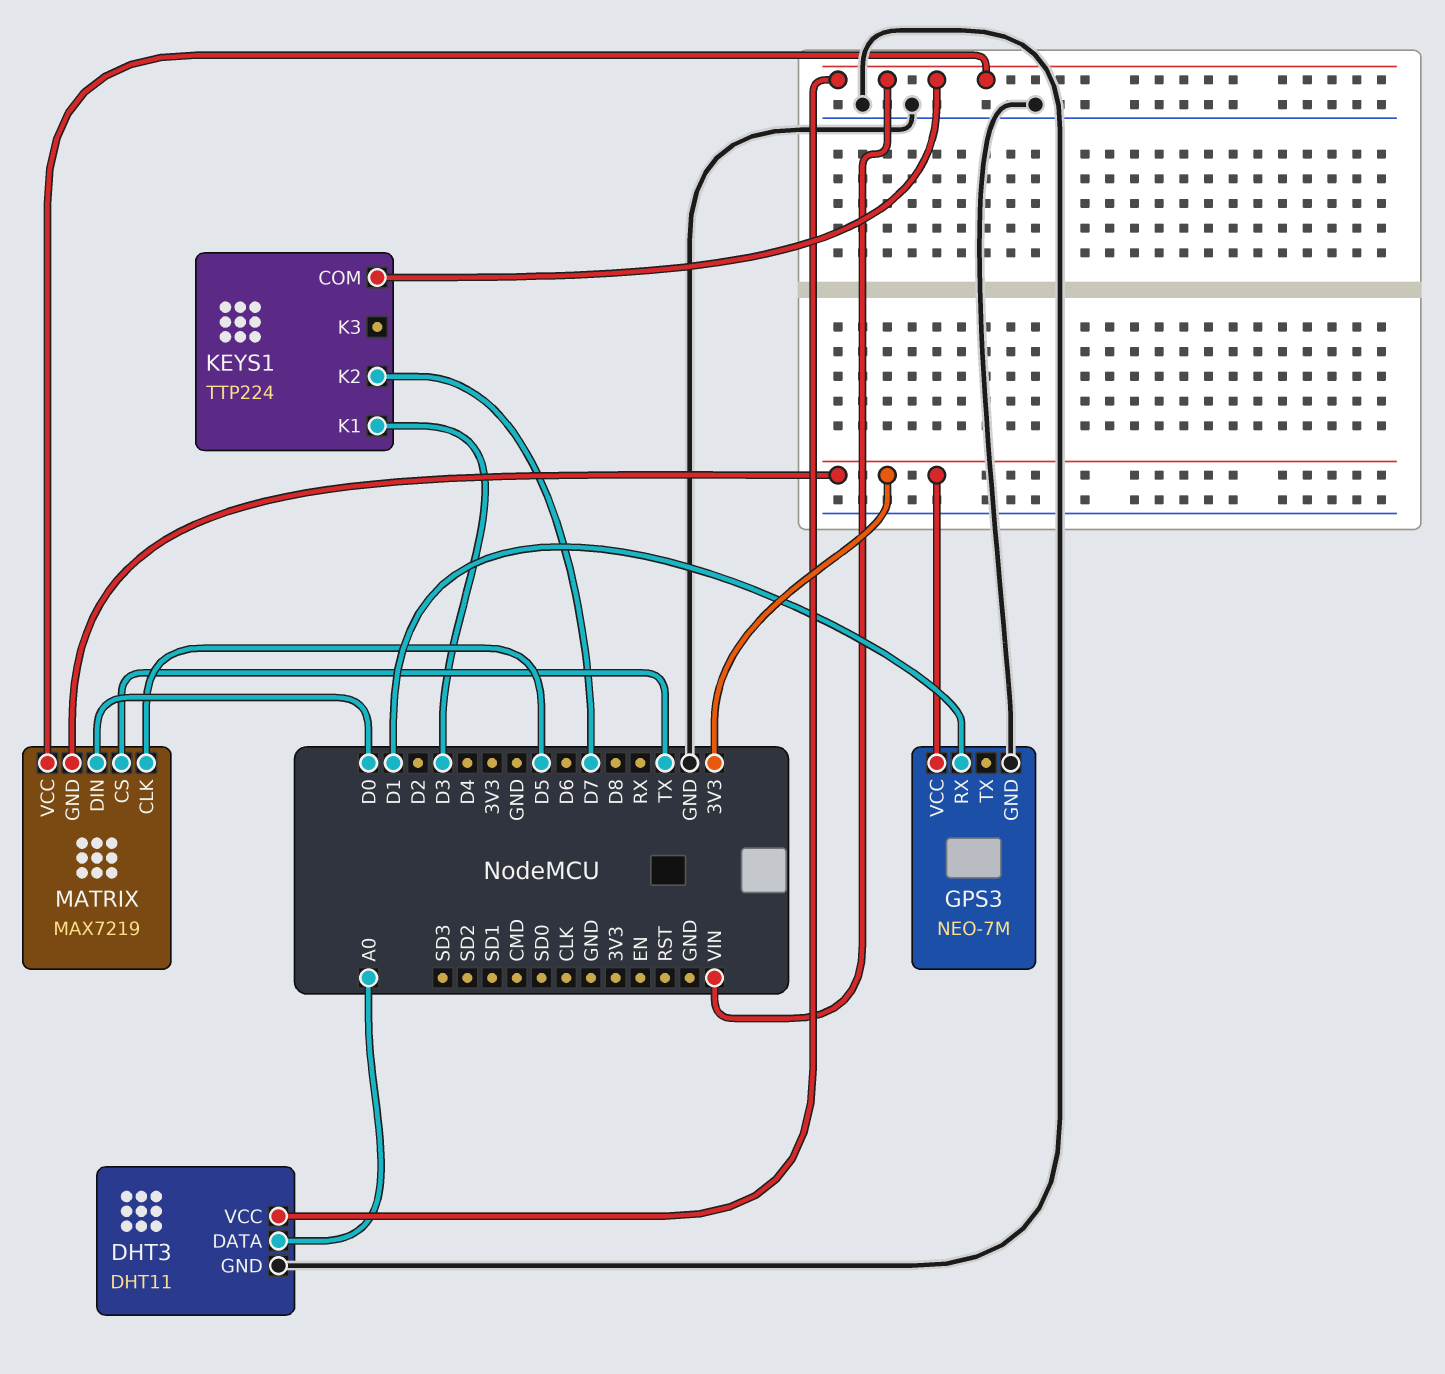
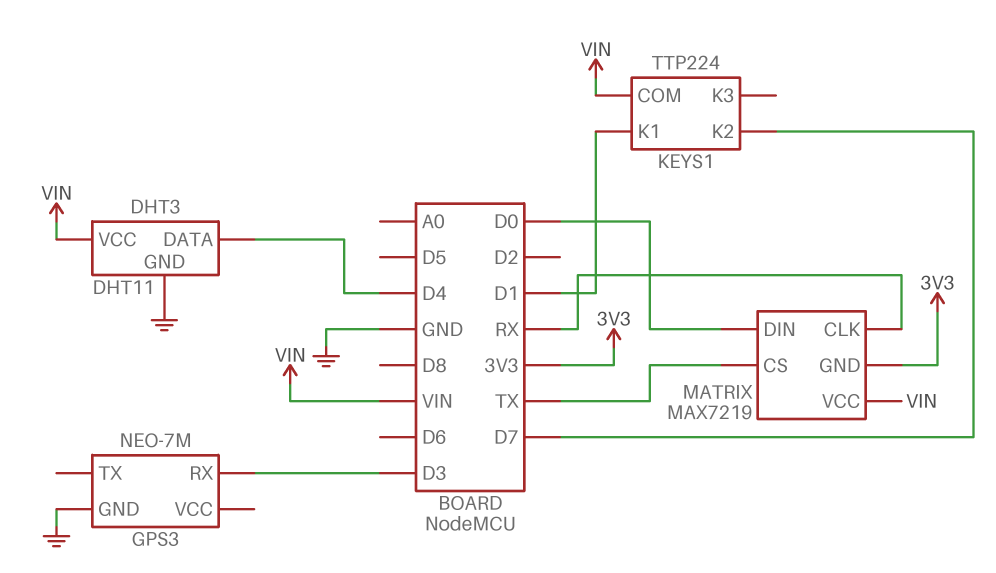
DHT3 pin DATA: A0 -> D4
GPS3 pin RX: D1 -> D3
GPS3 pin VCC: 3V3 -> none
KEYS1 pin K1: D3 -> D1
MATRIX pin CLK: D5 -> RX

